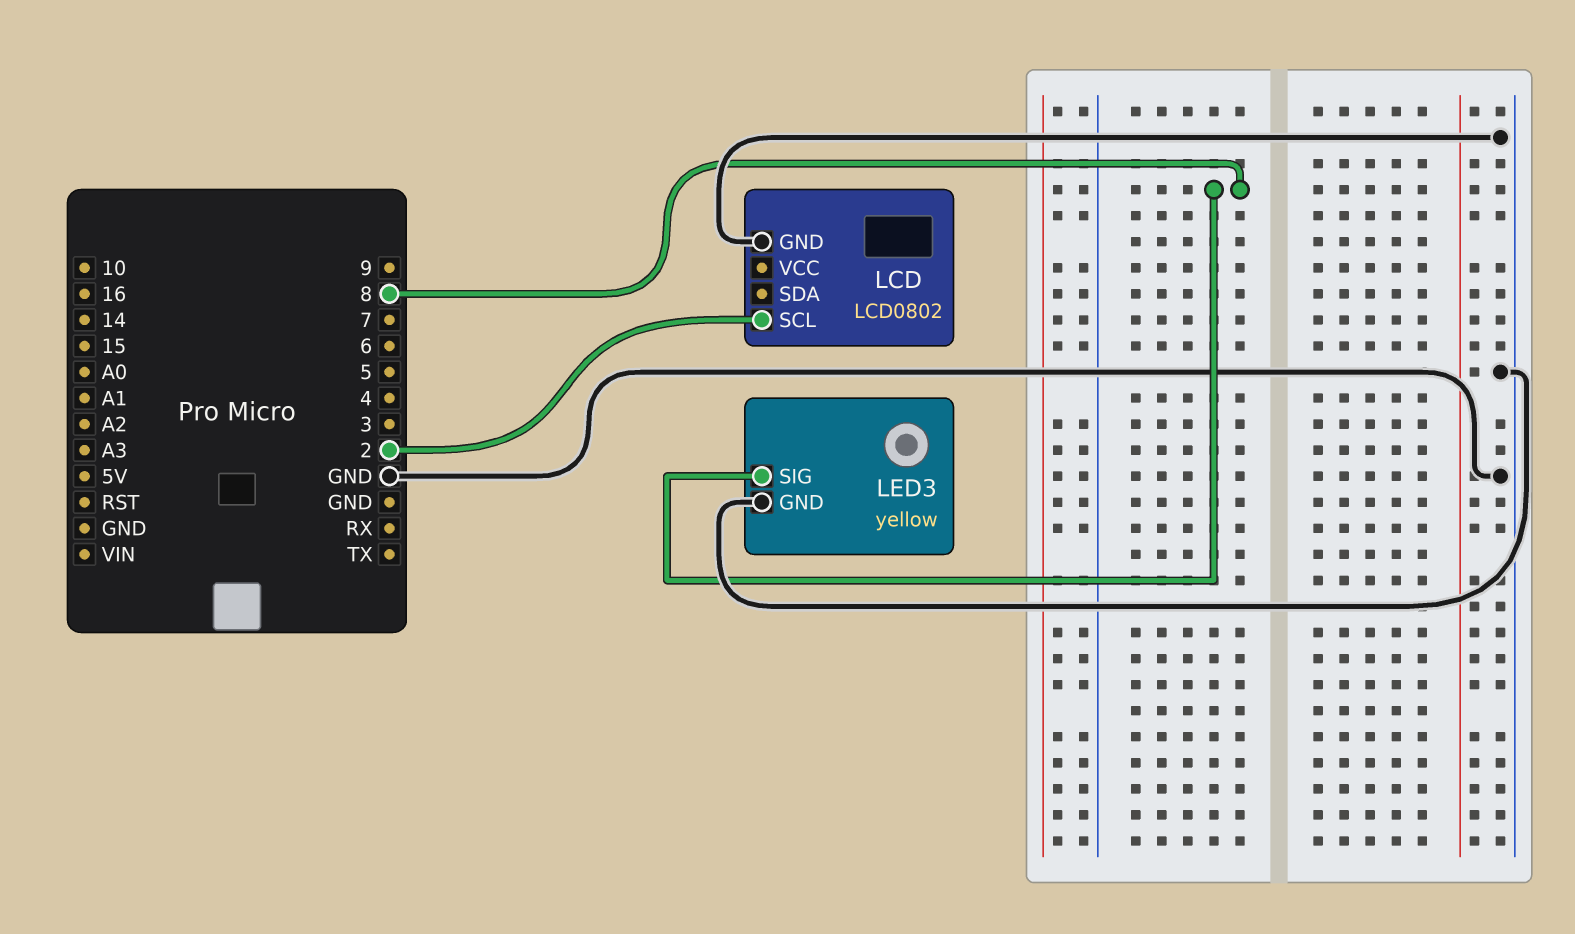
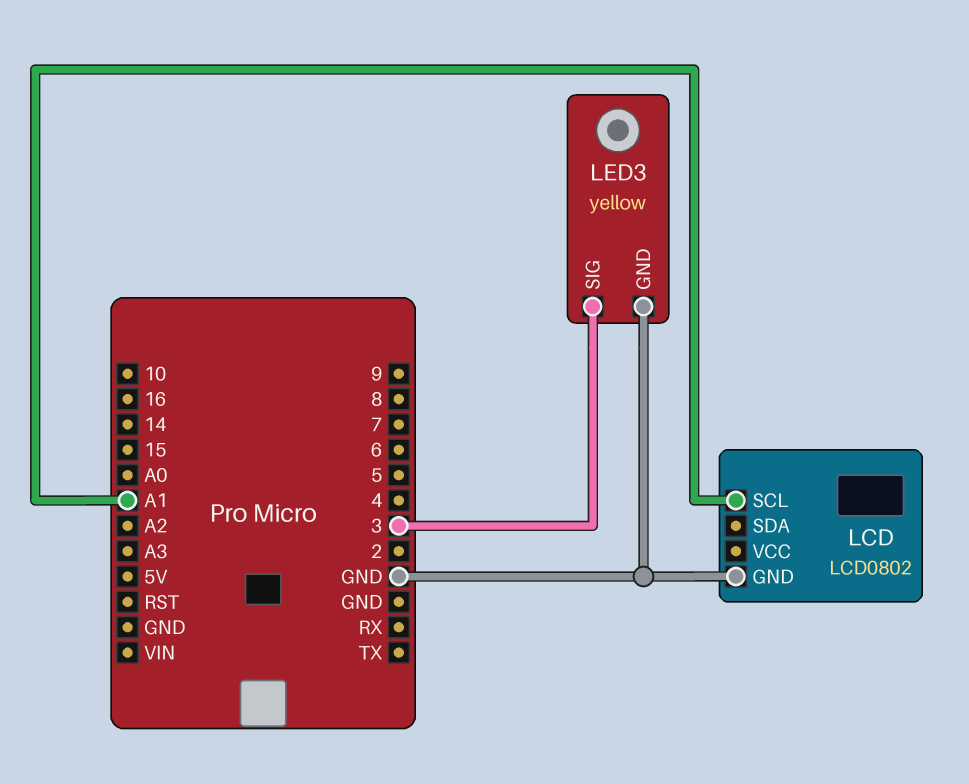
LCD pin SCL: 2 -> A1
LED3 pin SIG: 8 -> 3

